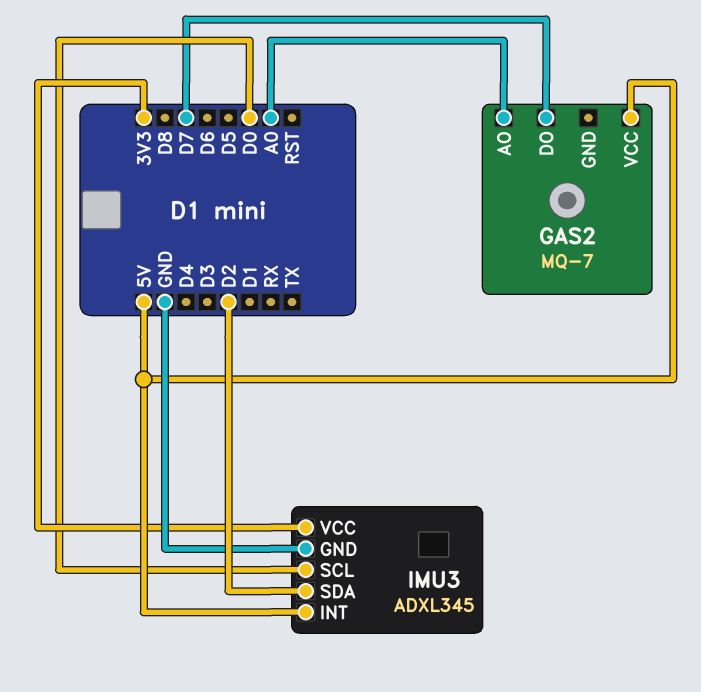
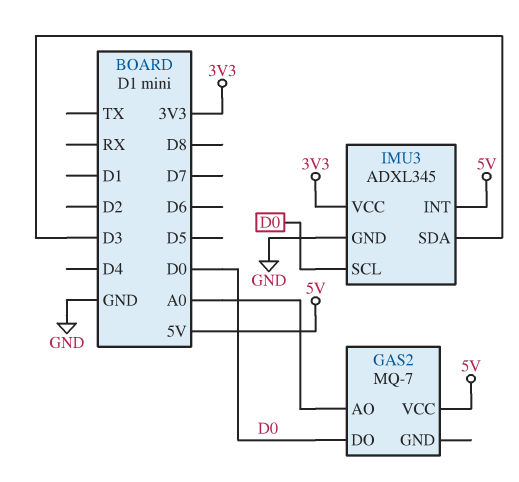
GAS2 pin DO: D7 -> D0
IMU3 pin SDA: D2 -> D3

